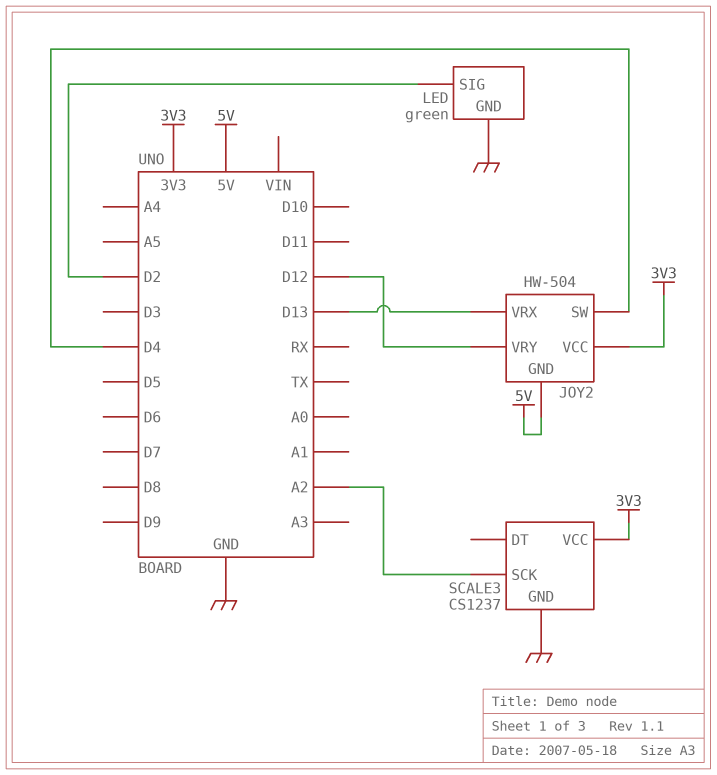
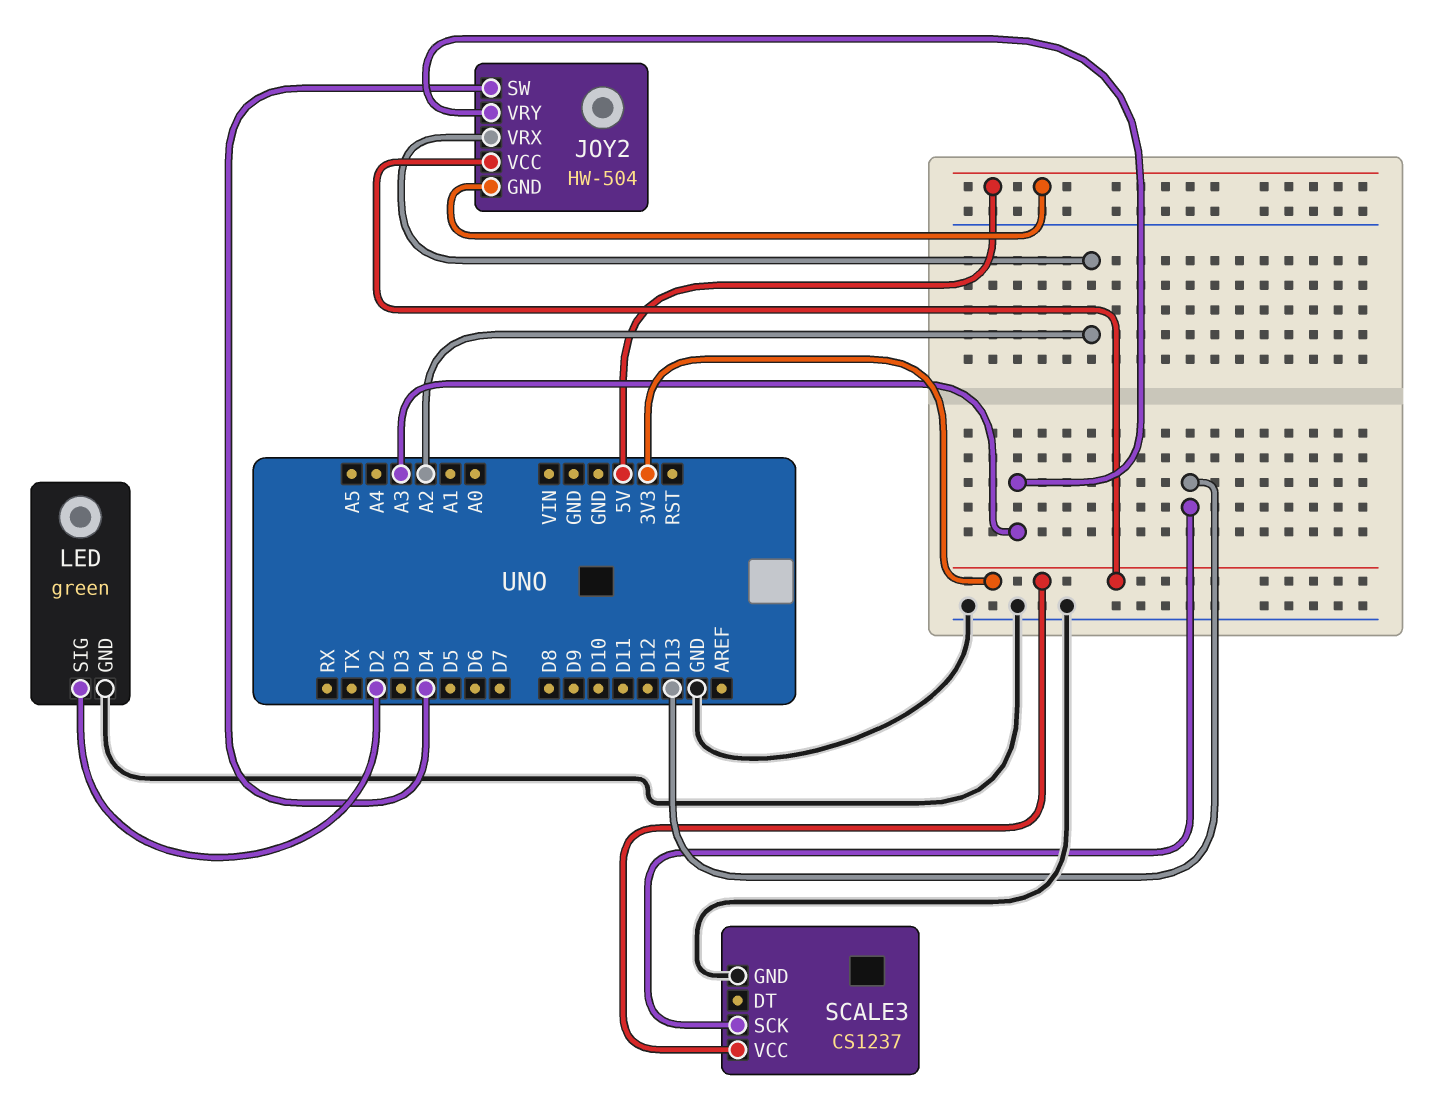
JOY2 pin VRX: D13 -> A2
JOY2 pin VRY: D12 -> A3
SCALE3 pin SCK: A2 -> D13

